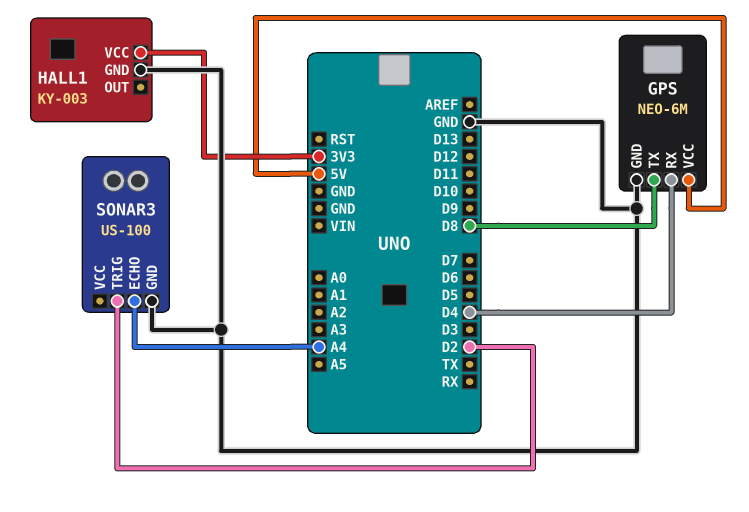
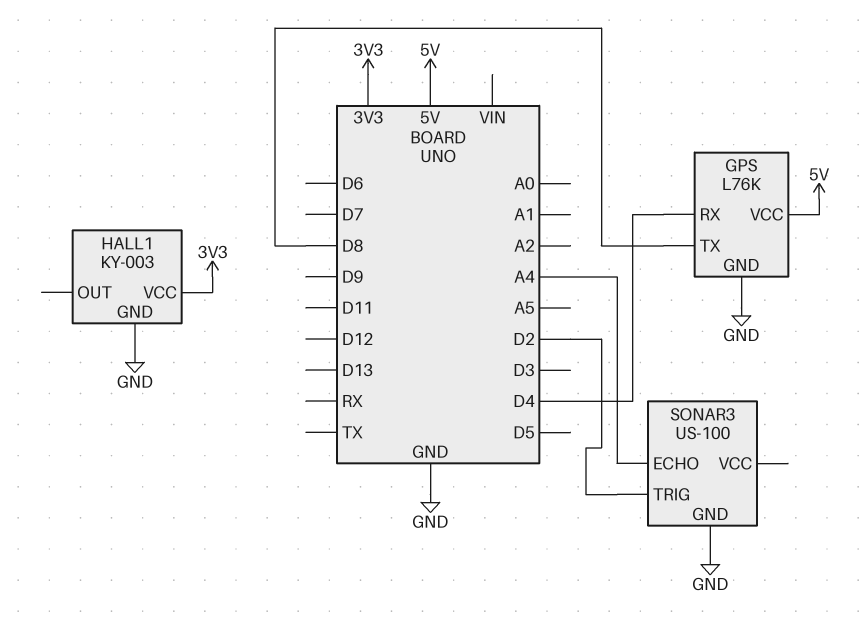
GPS: NEO-6M -> L76K

